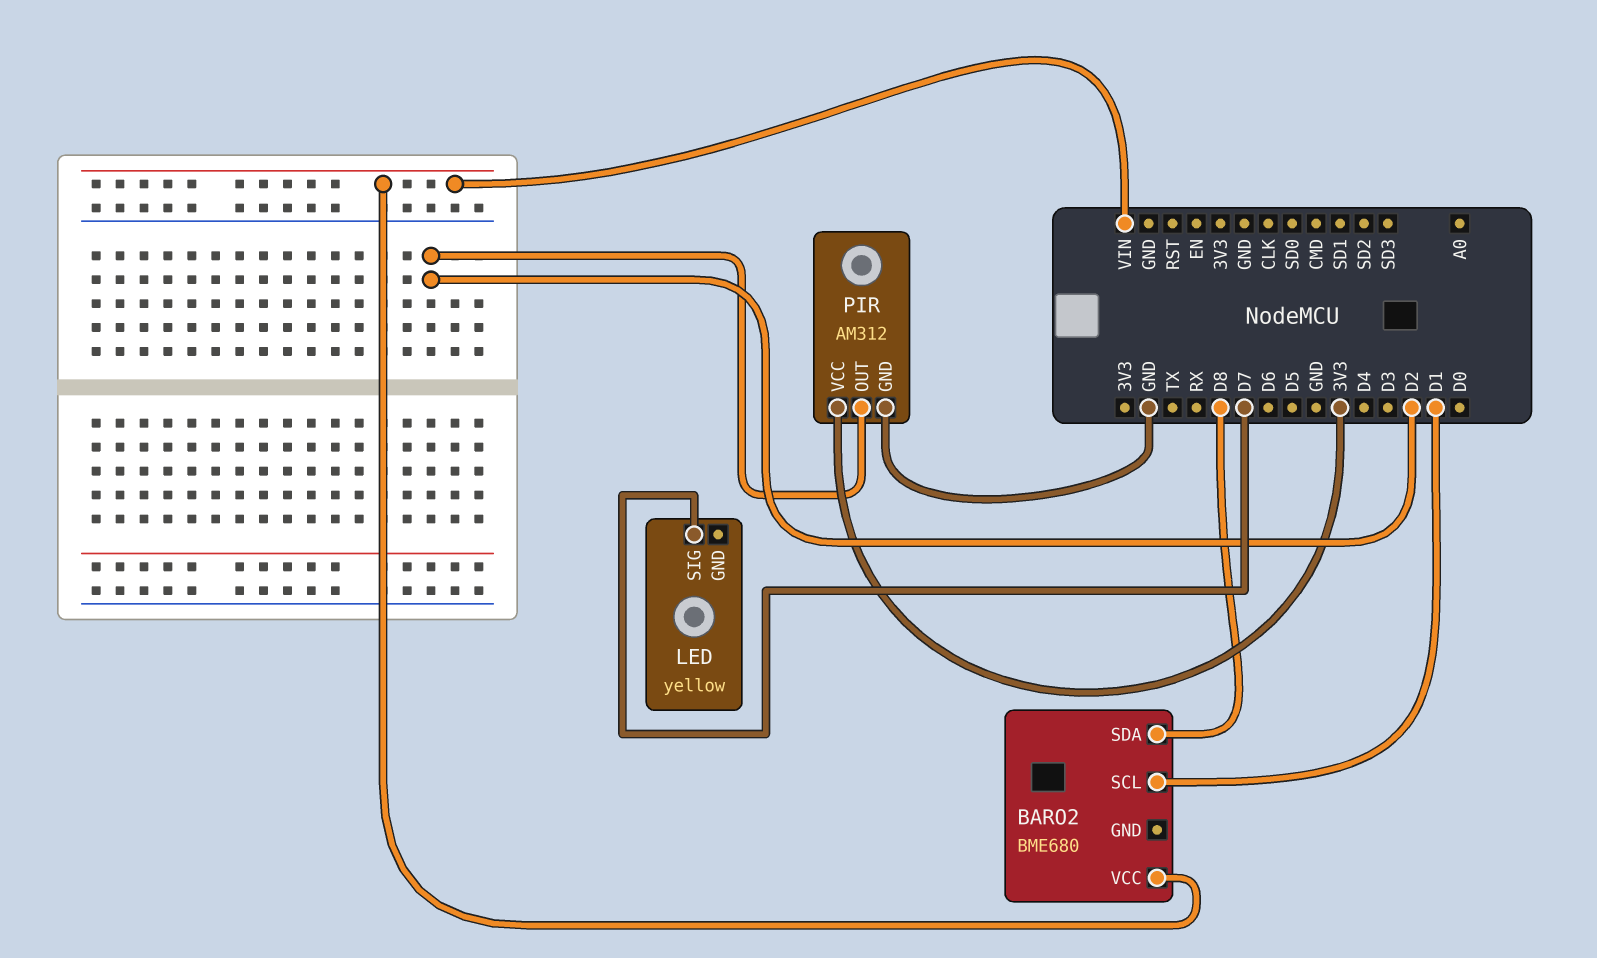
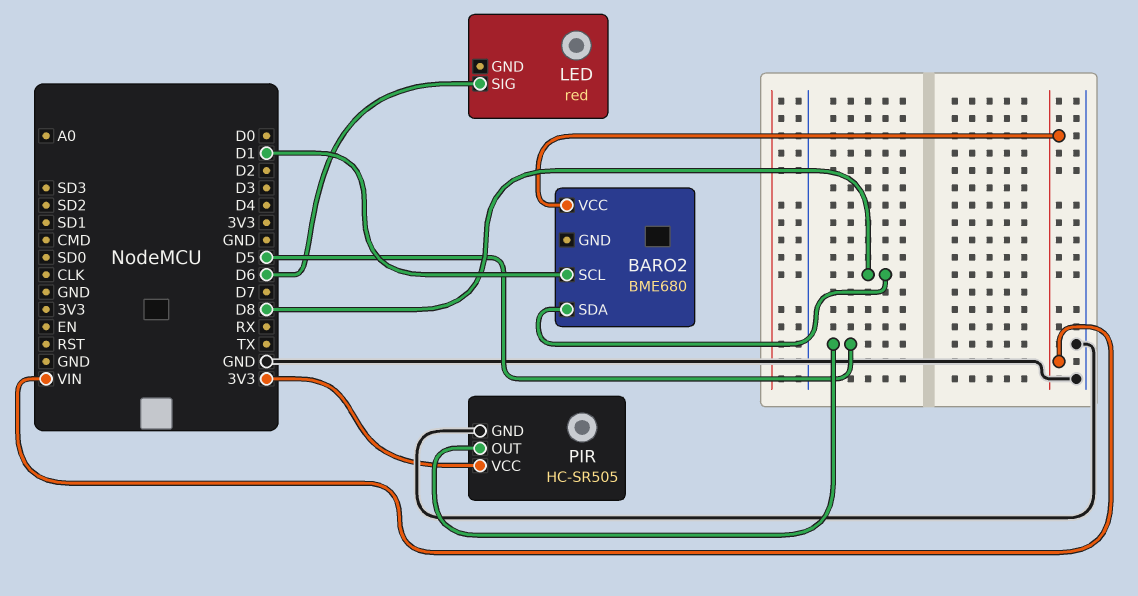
LED: yellow -> red
LED pin SIG: D7 -> D6
PIR: AM312 -> HC-SR505
PIR pin OUT: D2 -> D5

